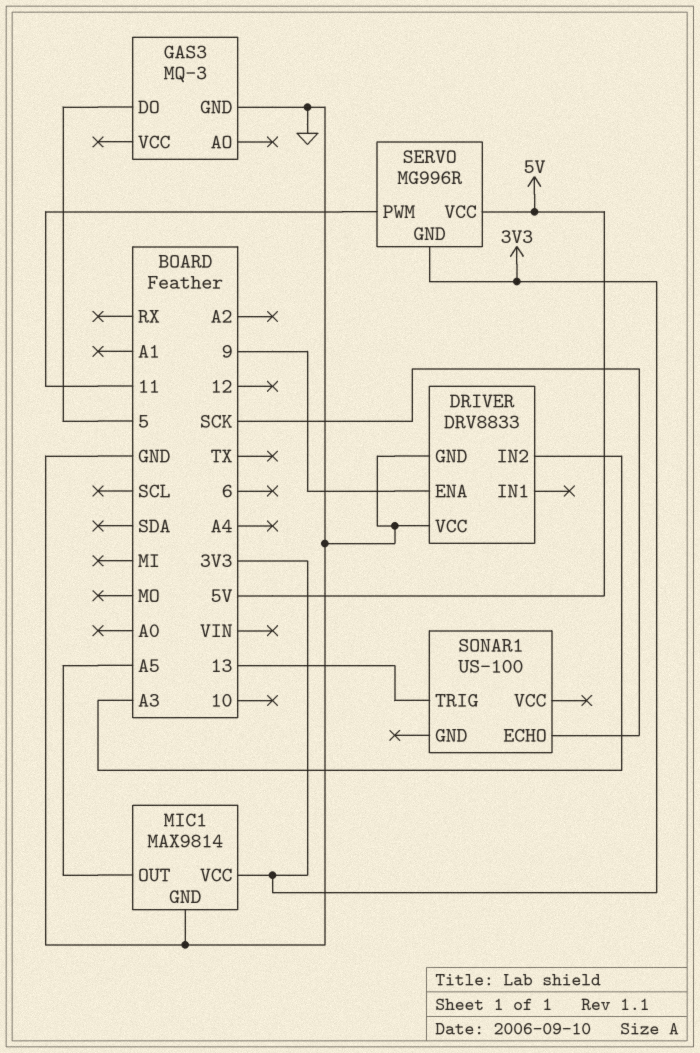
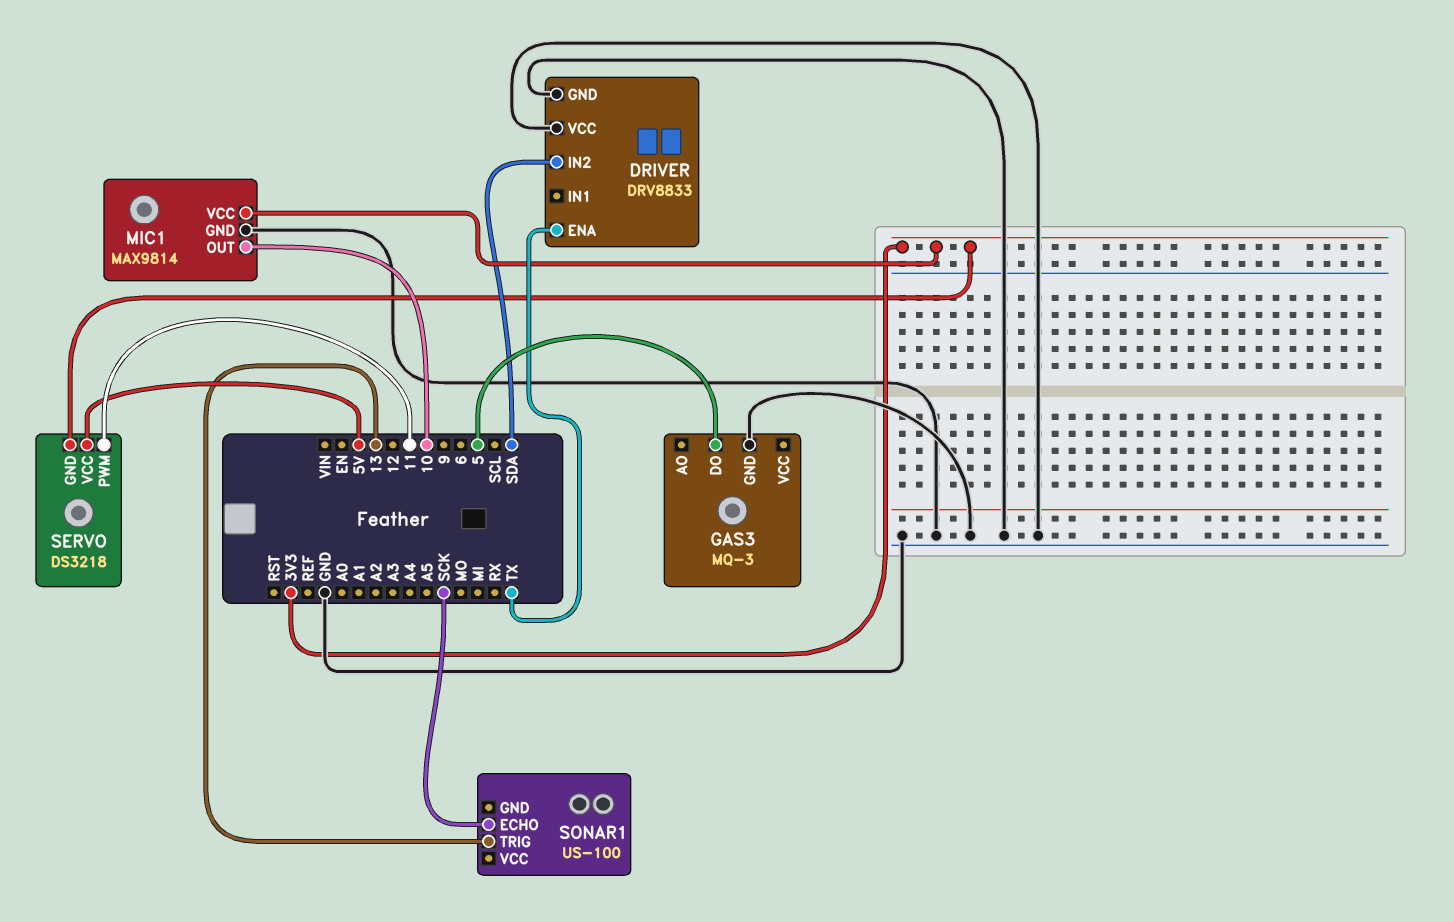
DRIVER pin ENA: 9 -> TX
DRIVER pin IN2: A3 -> SDA
MIC1 pin OUT: A5 -> 10
SERVO: MG996R -> DS3218

